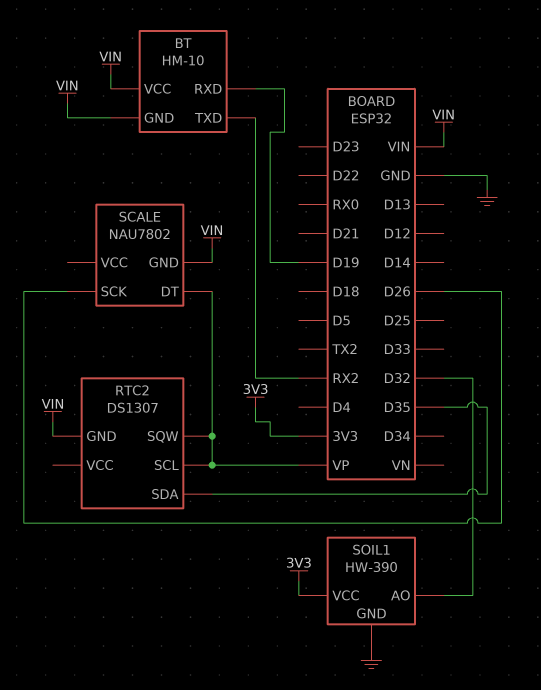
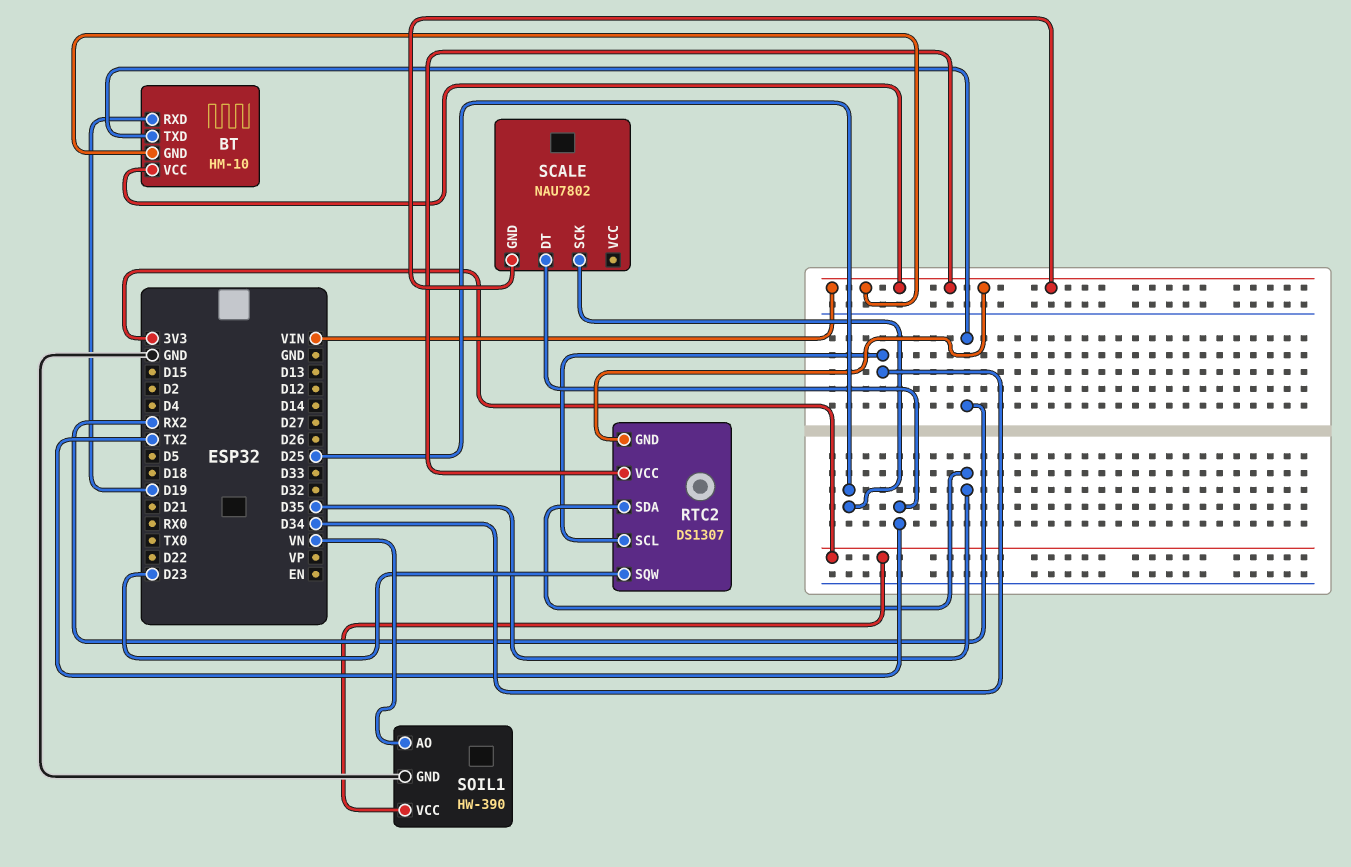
RTC2 pin SCL: VP -> D34
RTC2 pin SQW: VP -> D23
RTC2 pin VCC: none -> VIN
SCALE pin DT: VP -> TX2
SCALE pin SCK: D26 -> D25
SOIL1 pin AO: D32 -> VN

